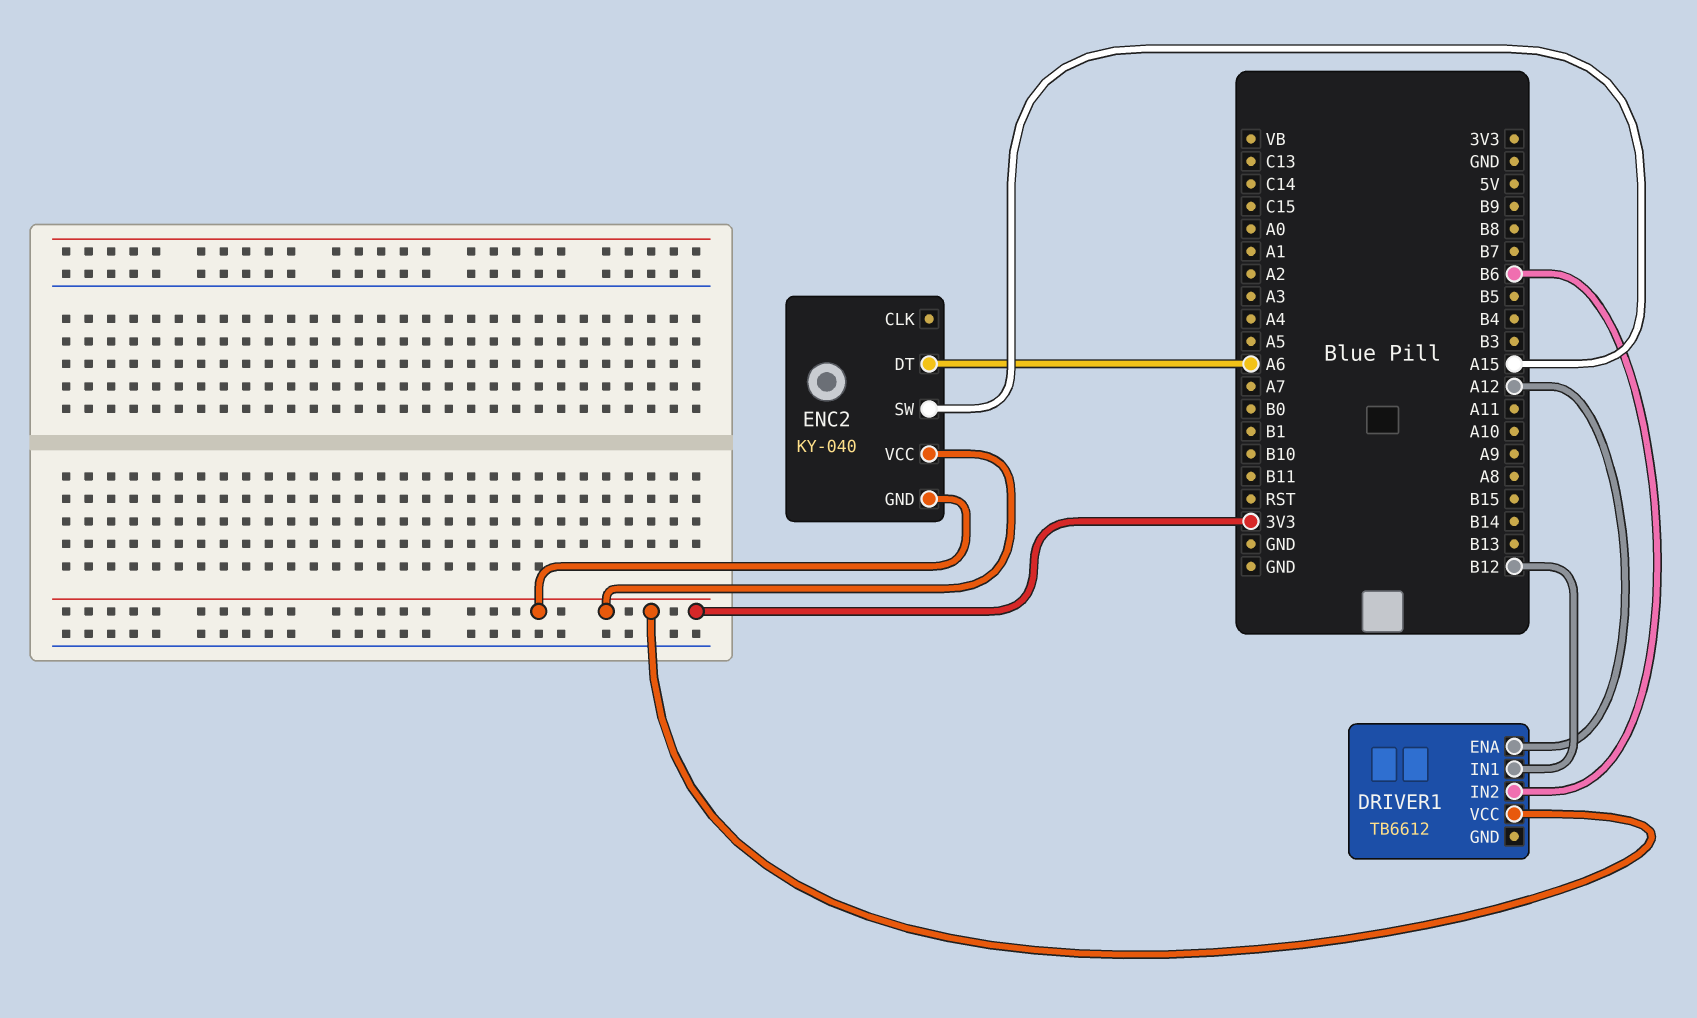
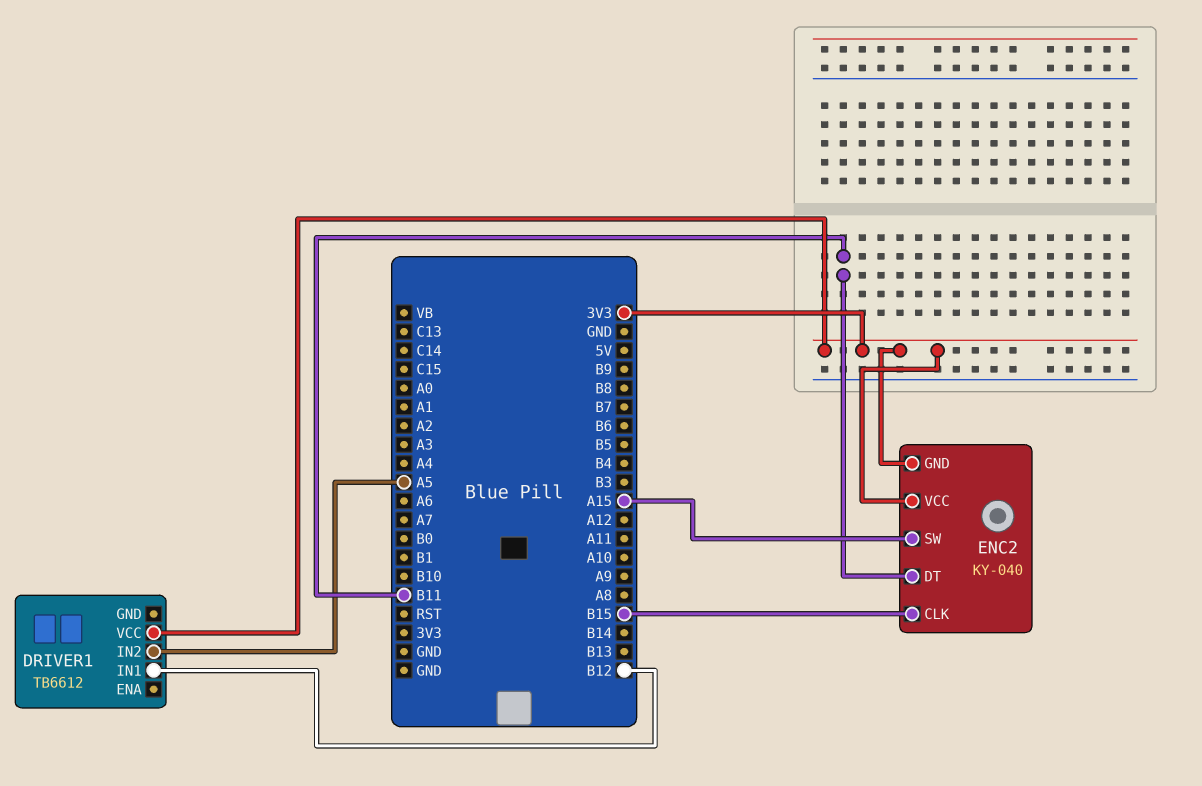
DRIVER1 pin ENA: A12 -> none
DRIVER1 pin IN2: B6 -> A5
ENC2 pin CLK: none -> B15
ENC2 pin DT: A6 -> B11

